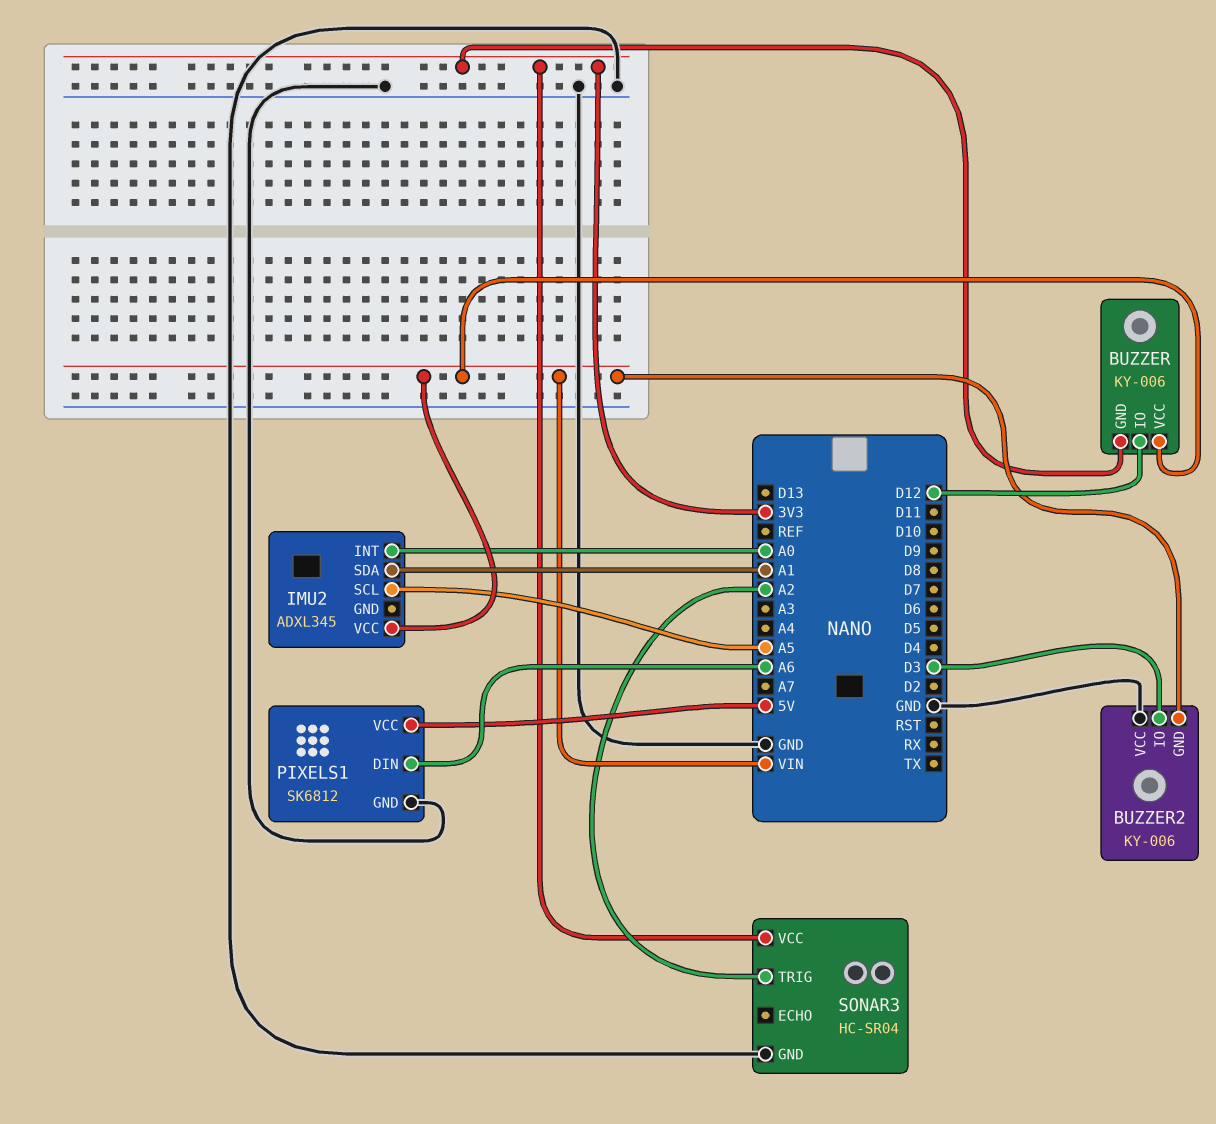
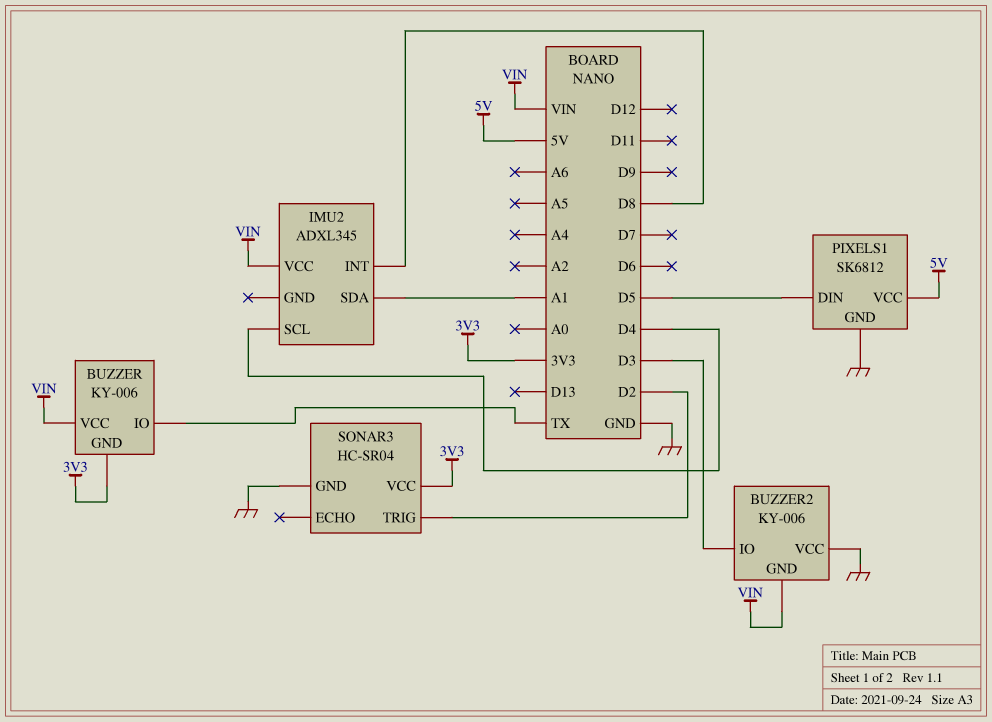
BUZZER pin IO: D12 -> TX
IMU2 pin INT: A0 -> D8
IMU2 pin SCL: A5 -> D4
PIXELS1 pin DIN: A6 -> D5
SONAR3 pin TRIG: A2 -> D2

